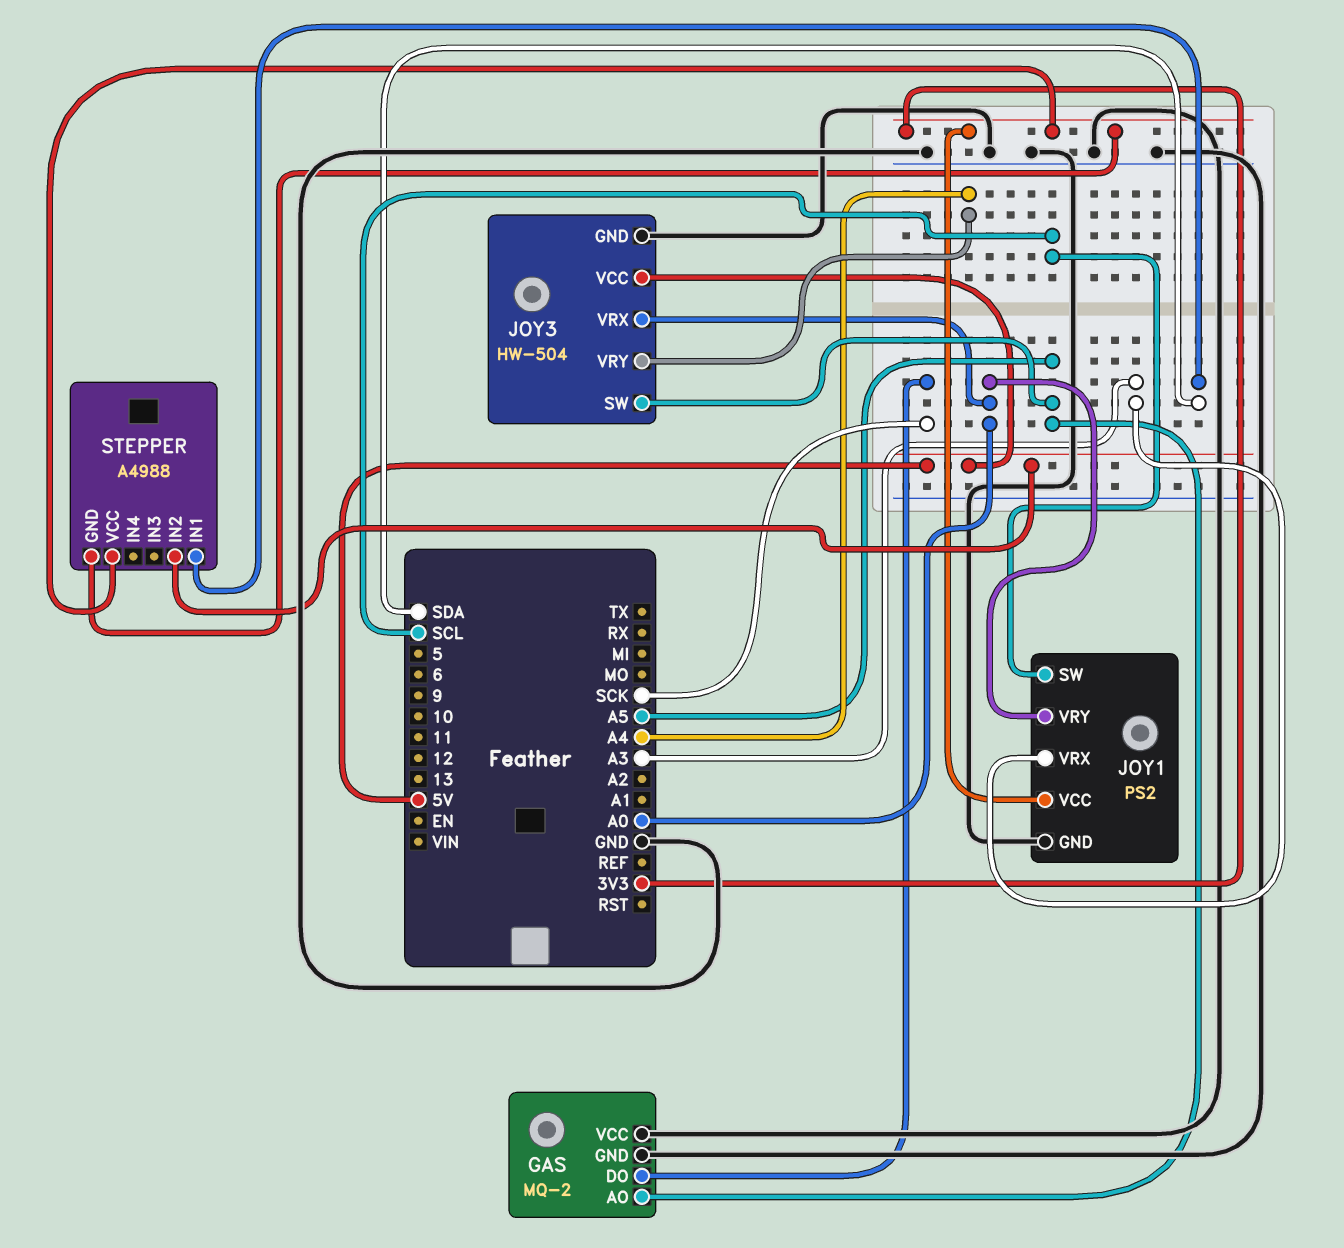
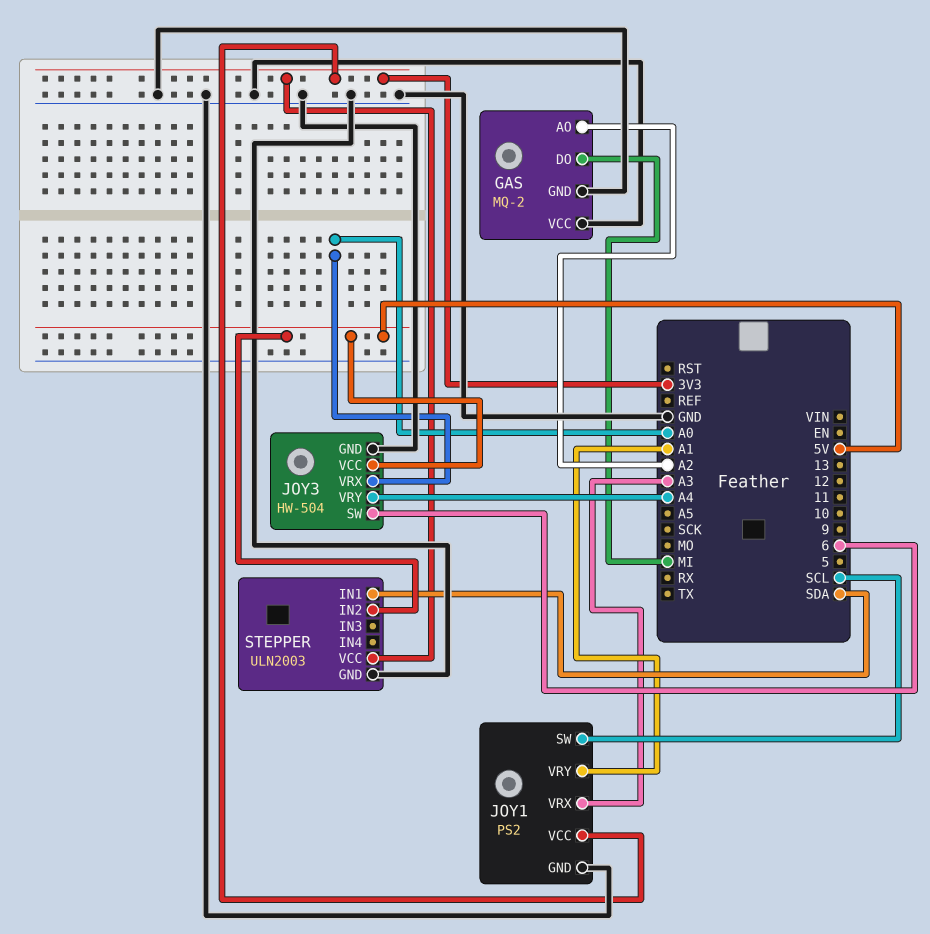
GAS pin AO: A5 -> A2
GAS pin DO: SCK -> MI
JOY1 pin VRY: A0 -> A1
JOY3 pin SW: A5 -> 6
STEPPER: A4988 -> ULN2003
STEPPER pin GND: 3V3 -> GND

